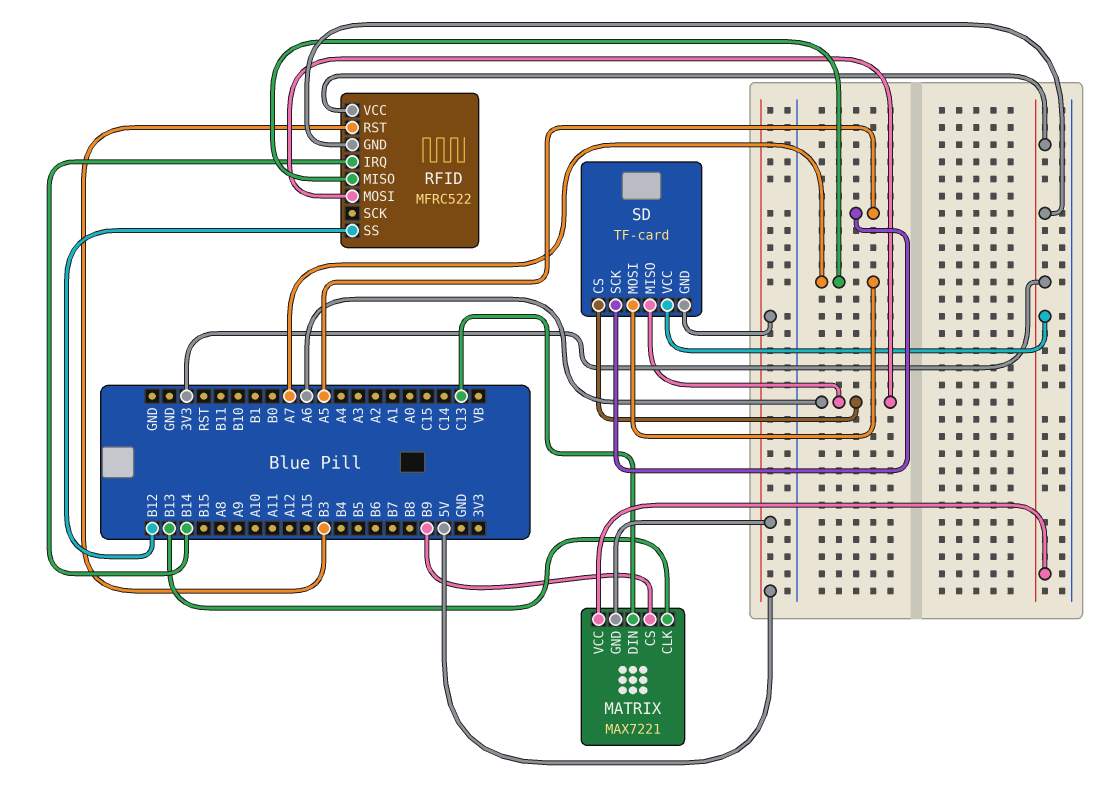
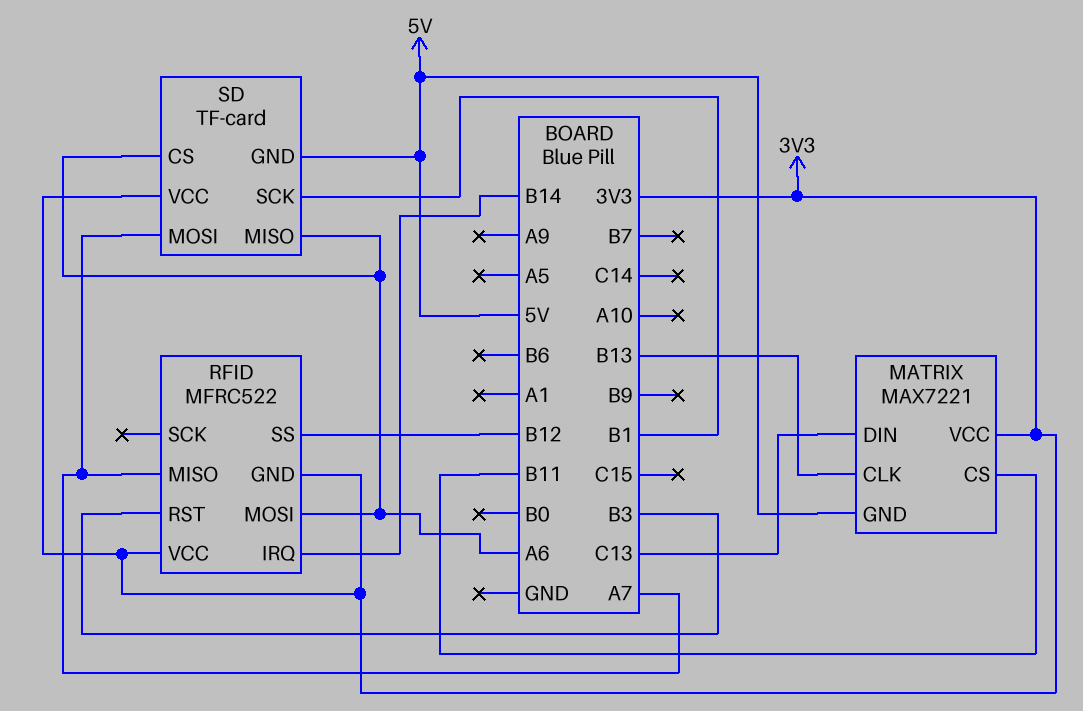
MATRIX pin CS: B9 -> B11
SD pin SCK: A5 -> B1

